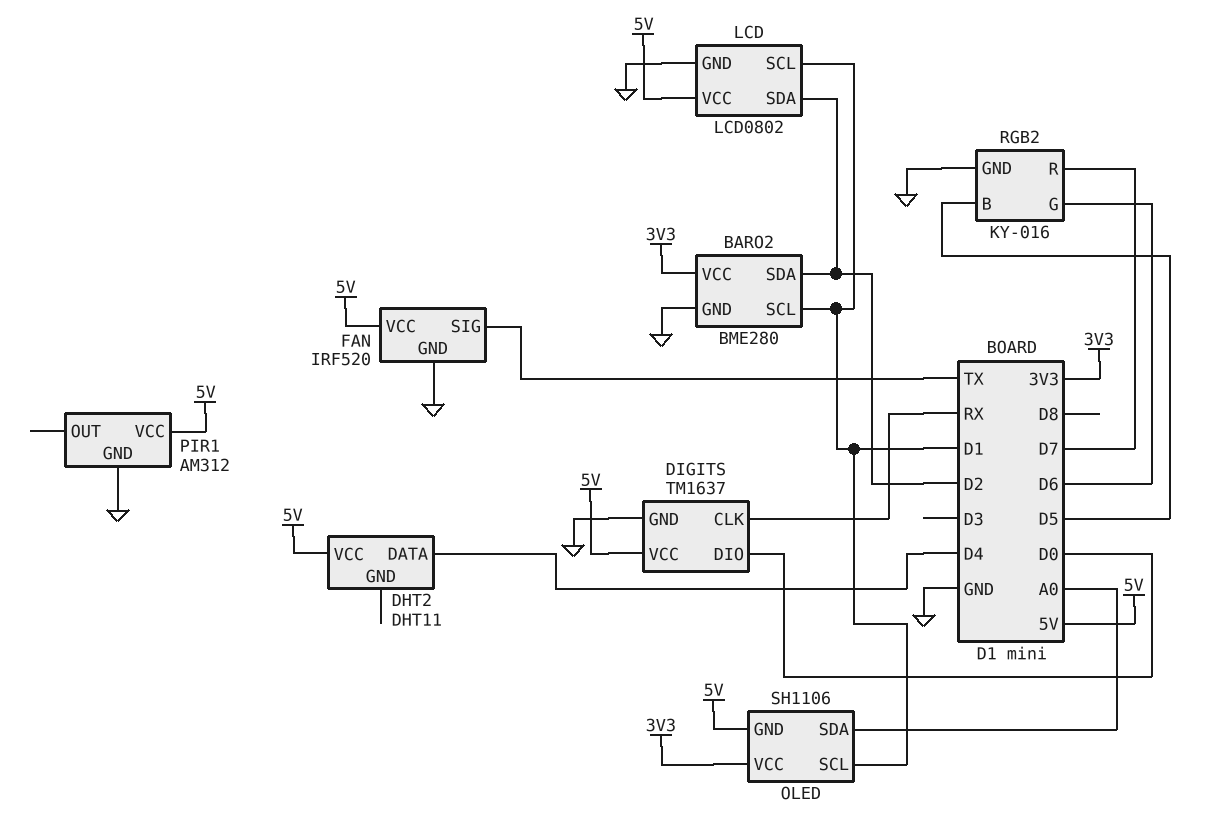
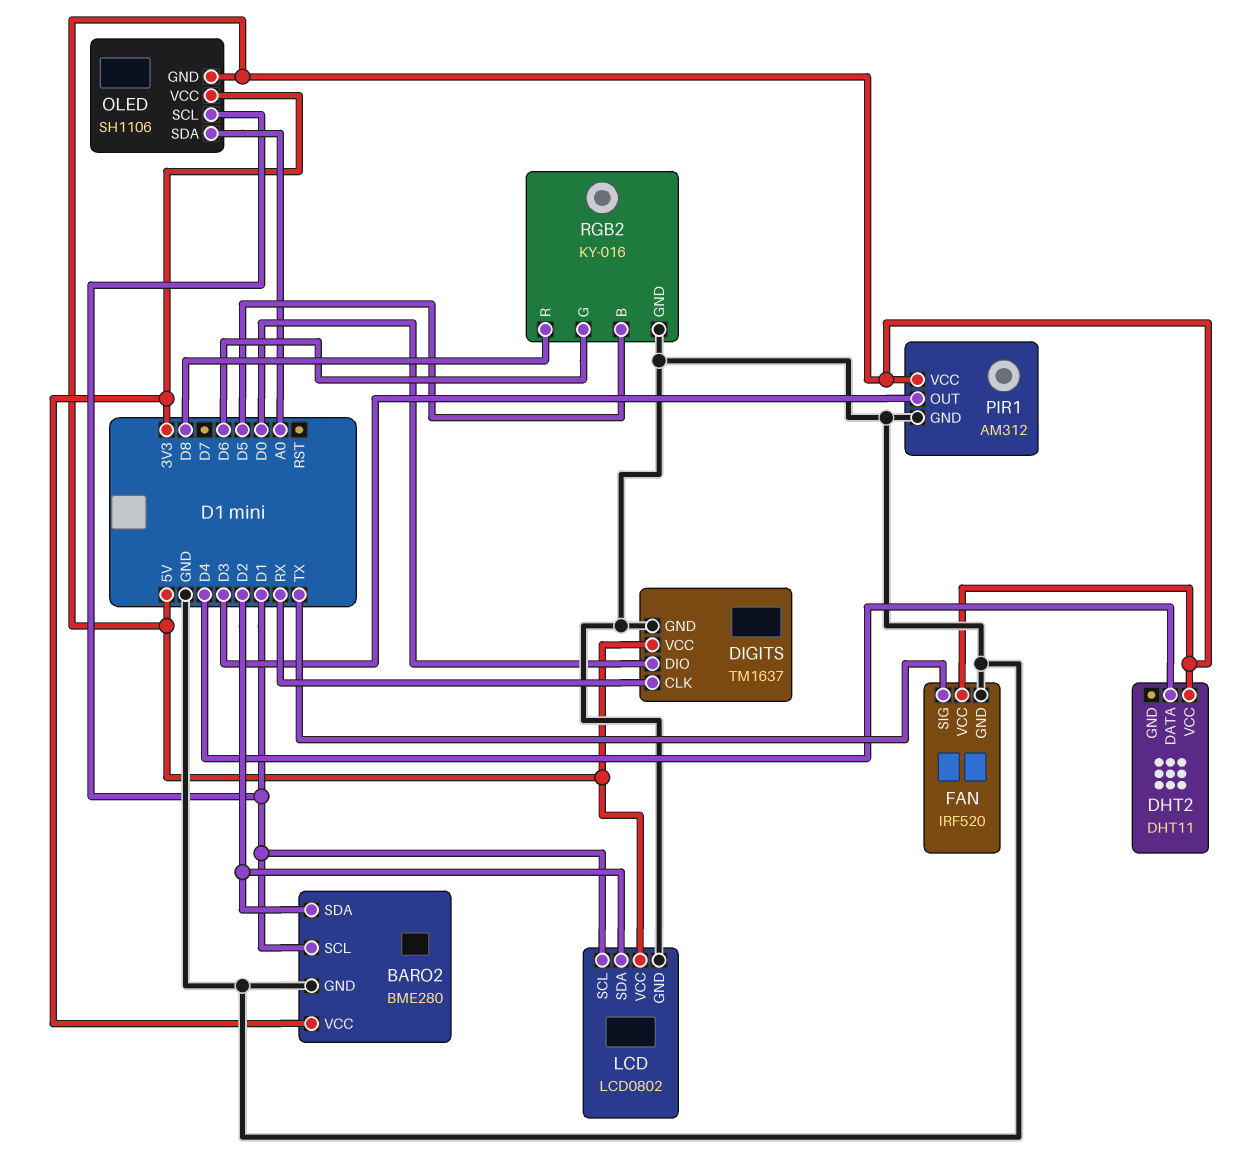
PIR1 pin OUT: none -> D3
RGB2 pin R: D7 -> D8

